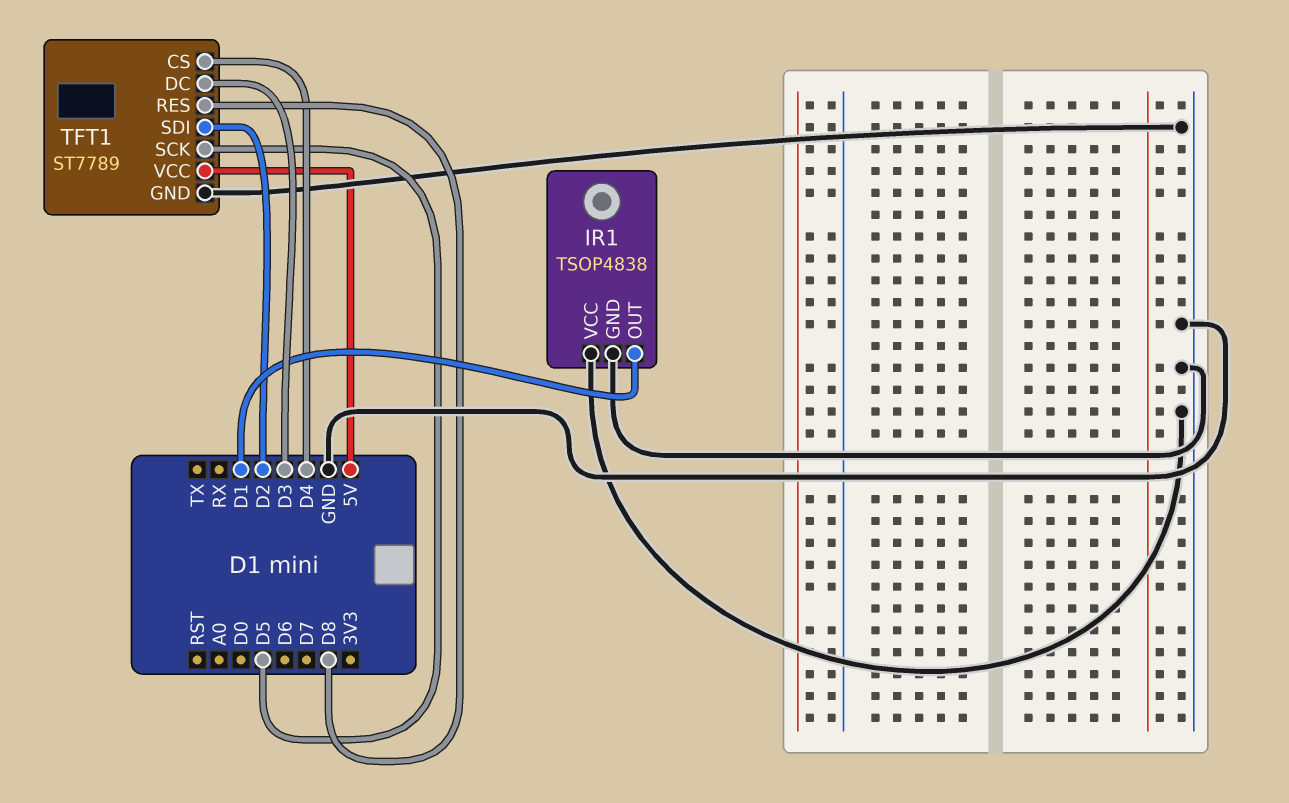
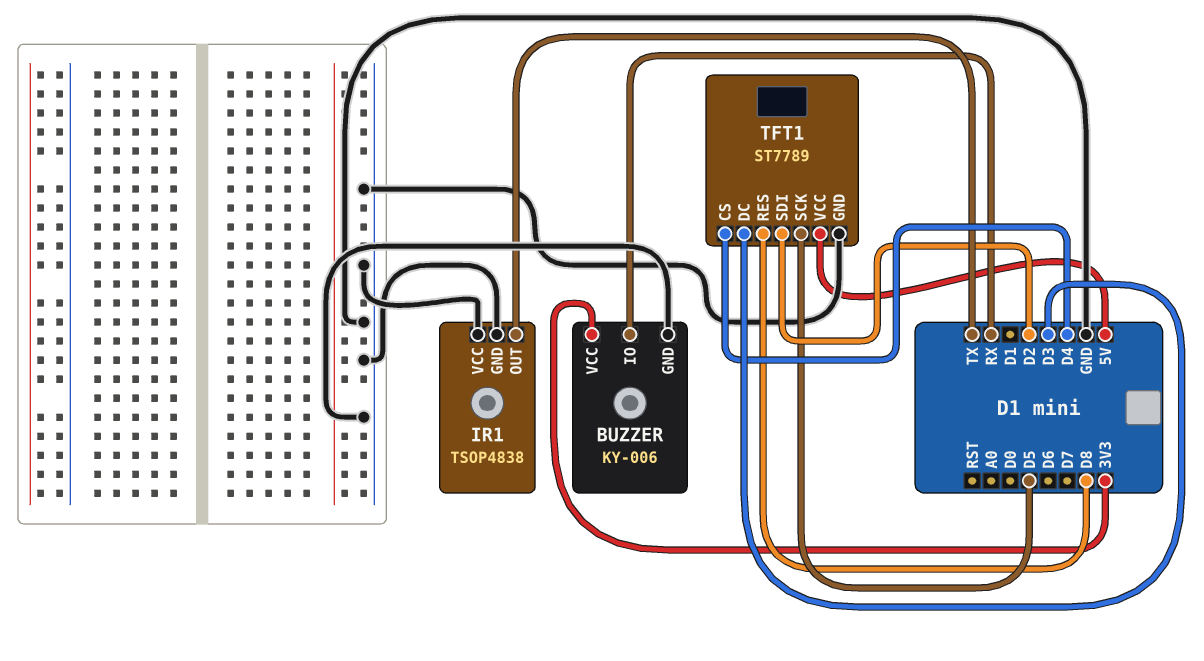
BUZZER: none -> KY-006
BUZZER pin GND: none -> GND
BUZZER pin IO: none -> RX
BUZZER pin VCC: none -> 3V3
IR1 pin OUT: D1 -> TX

